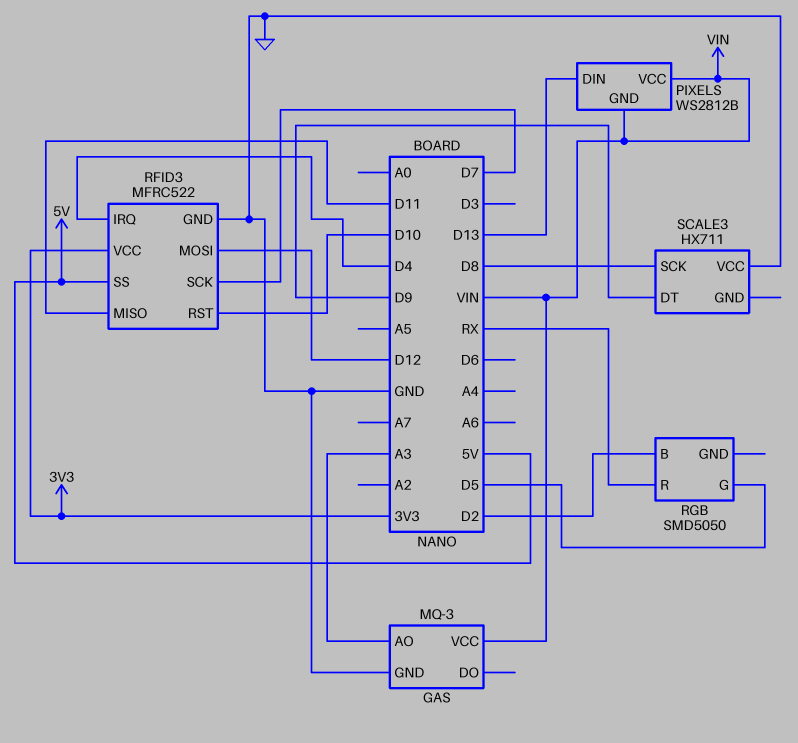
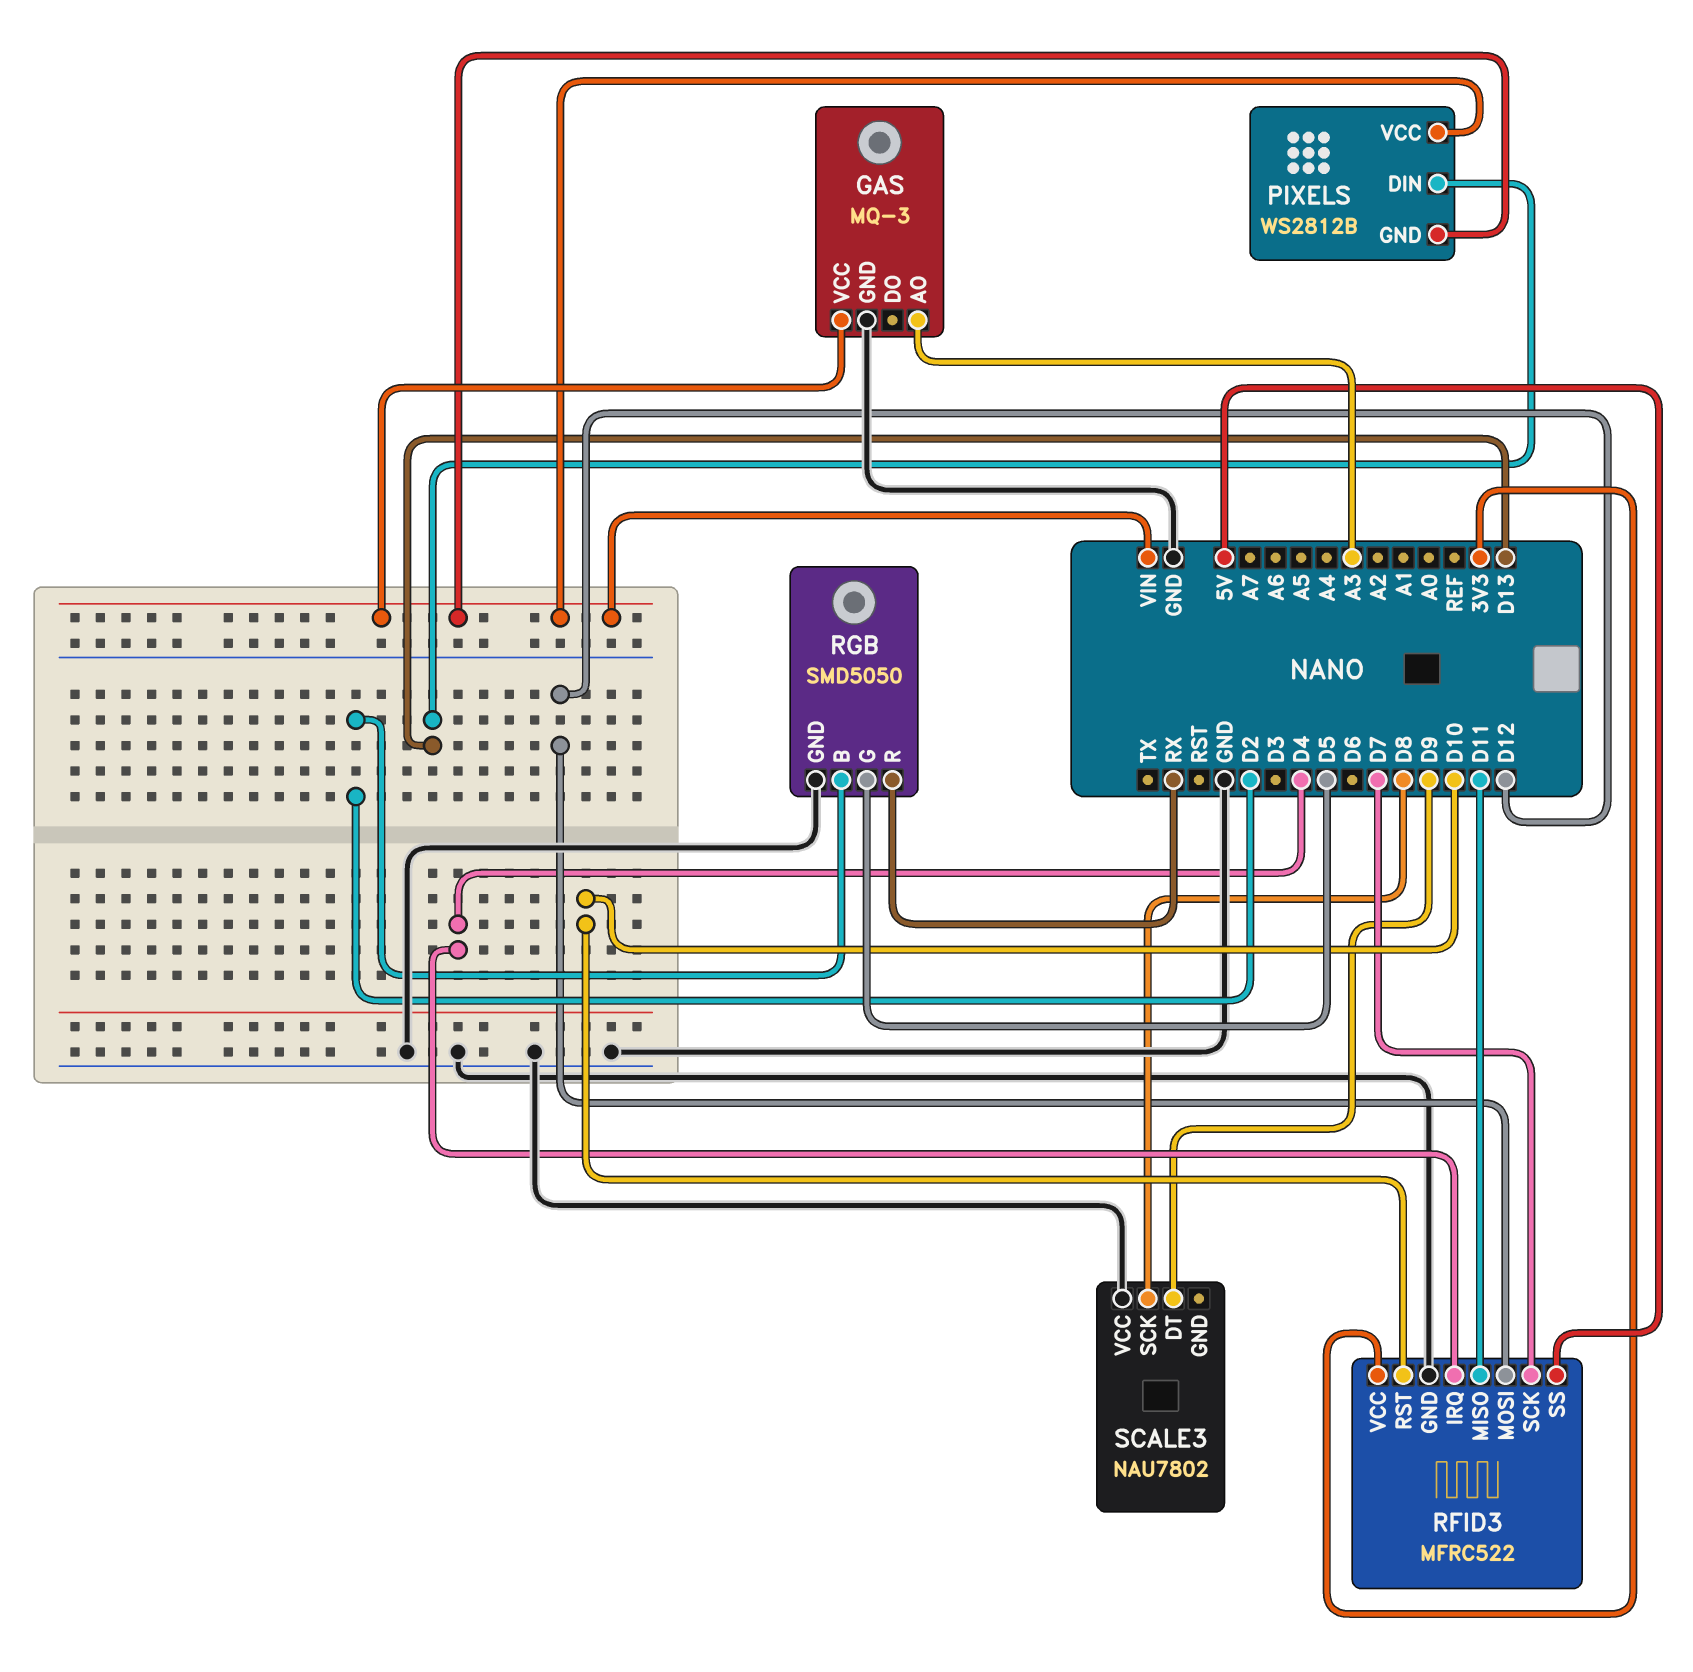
RGB pin GND: none -> GND
SCALE3: HX711 -> NAU7802

